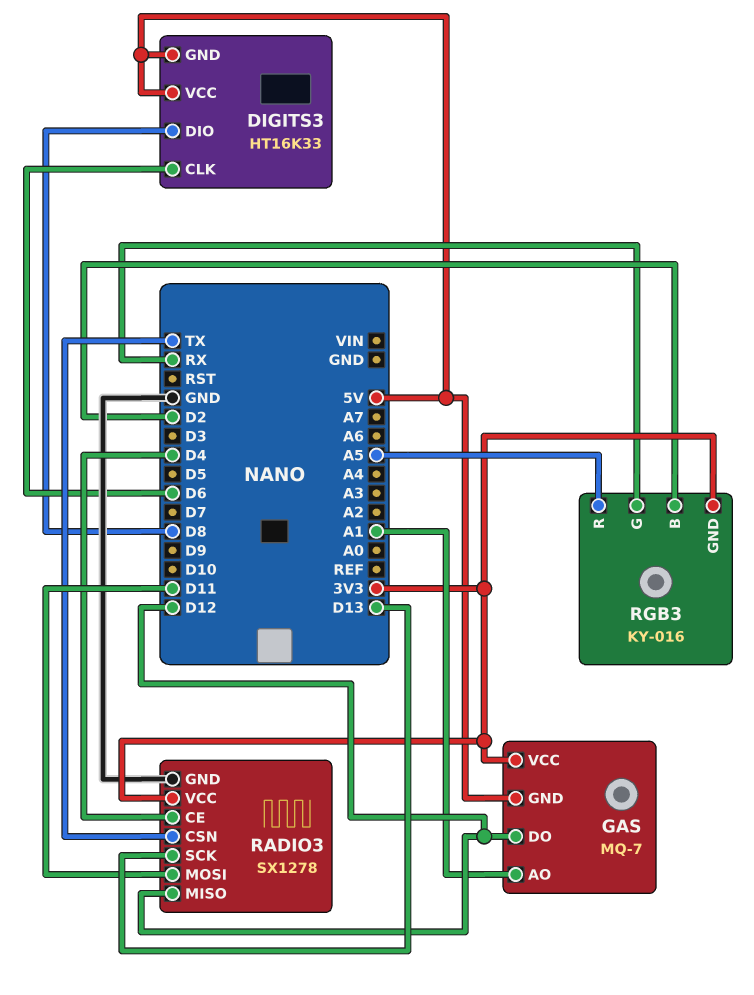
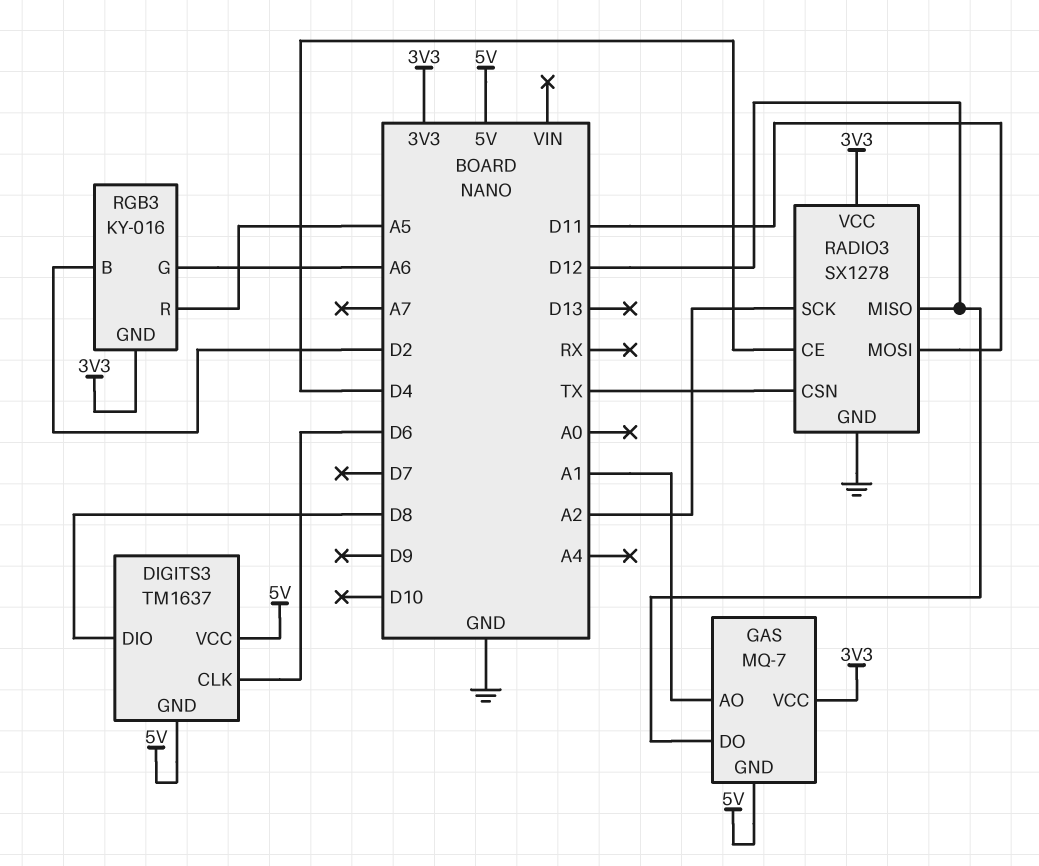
DIGITS3: HT16K33 -> TM1637
RADIO3 pin SCK: D13 -> A2
RGB3 pin G: RX -> A6

